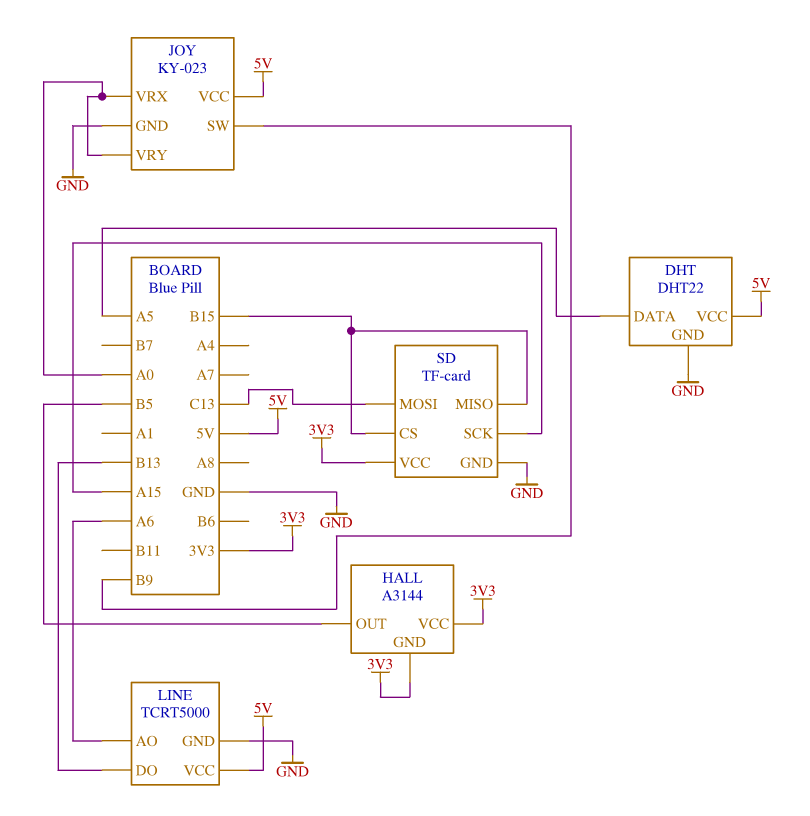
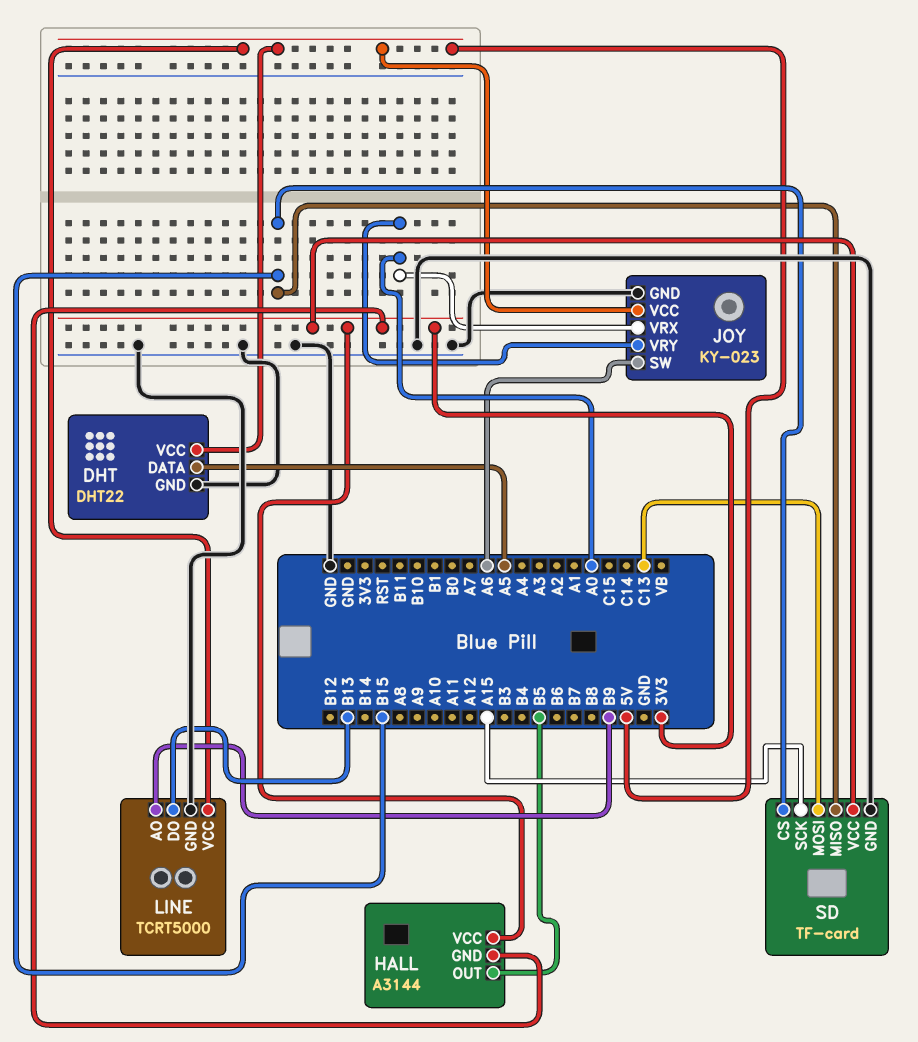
JOY pin SW: B9 -> A6
LINE pin AO: A6 -> B9

